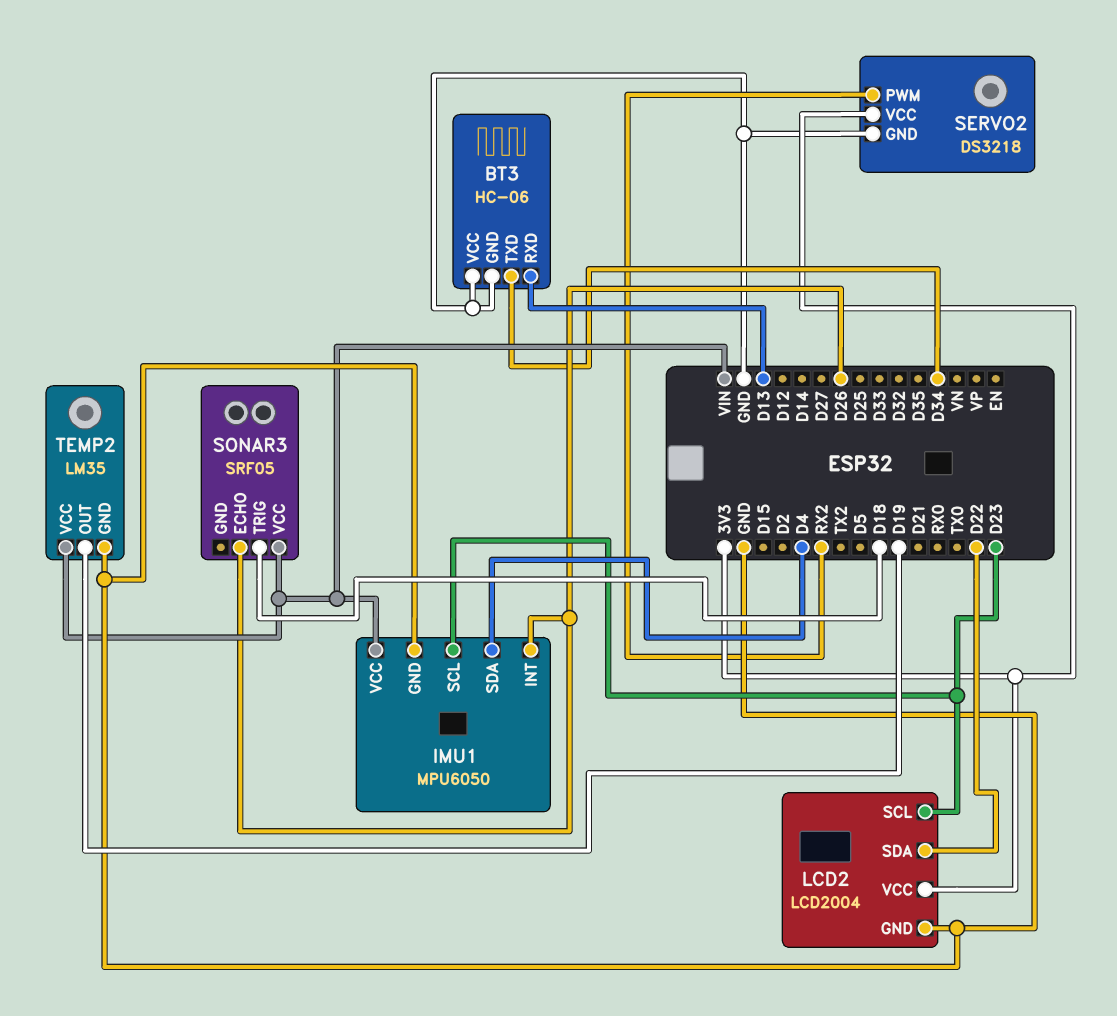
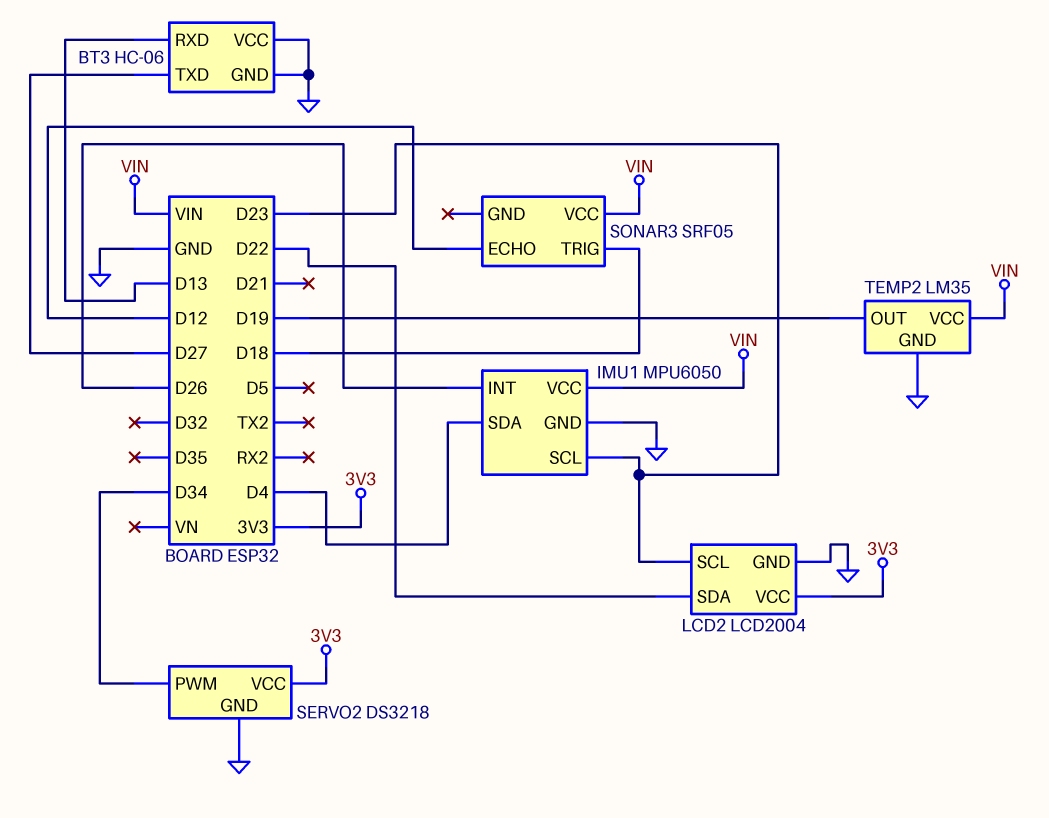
BT3 pin TXD: D34 -> D27
SERVO2 pin PWM: RX2 -> D34
SONAR3 pin ECHO: D26 -> D12

